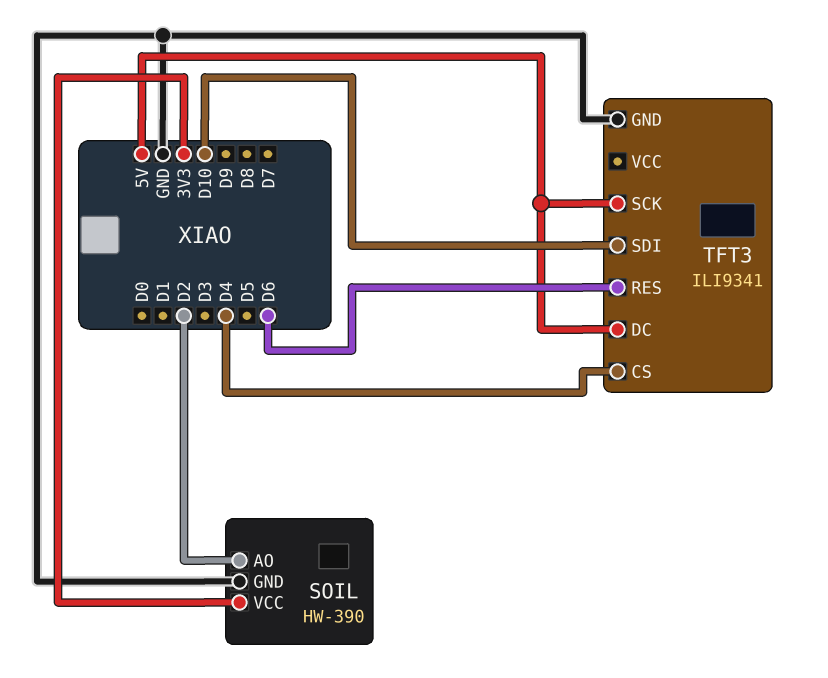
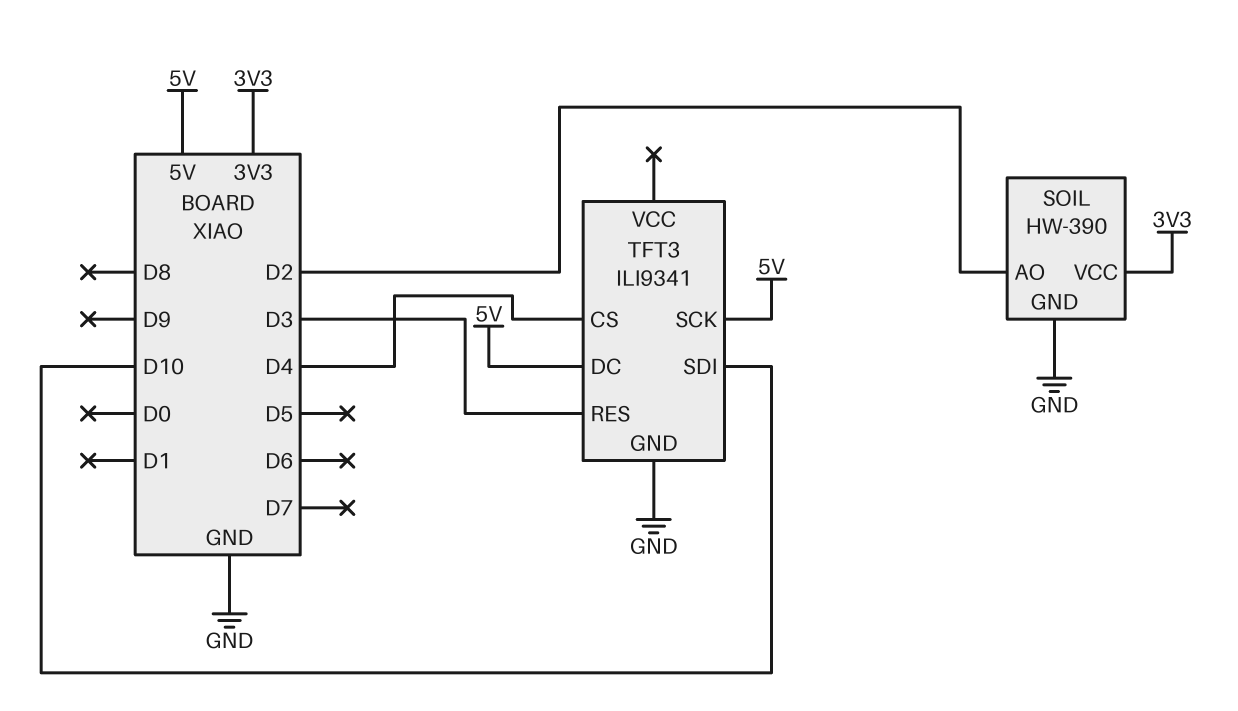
TFT3 pin RES: D6 -> D3

